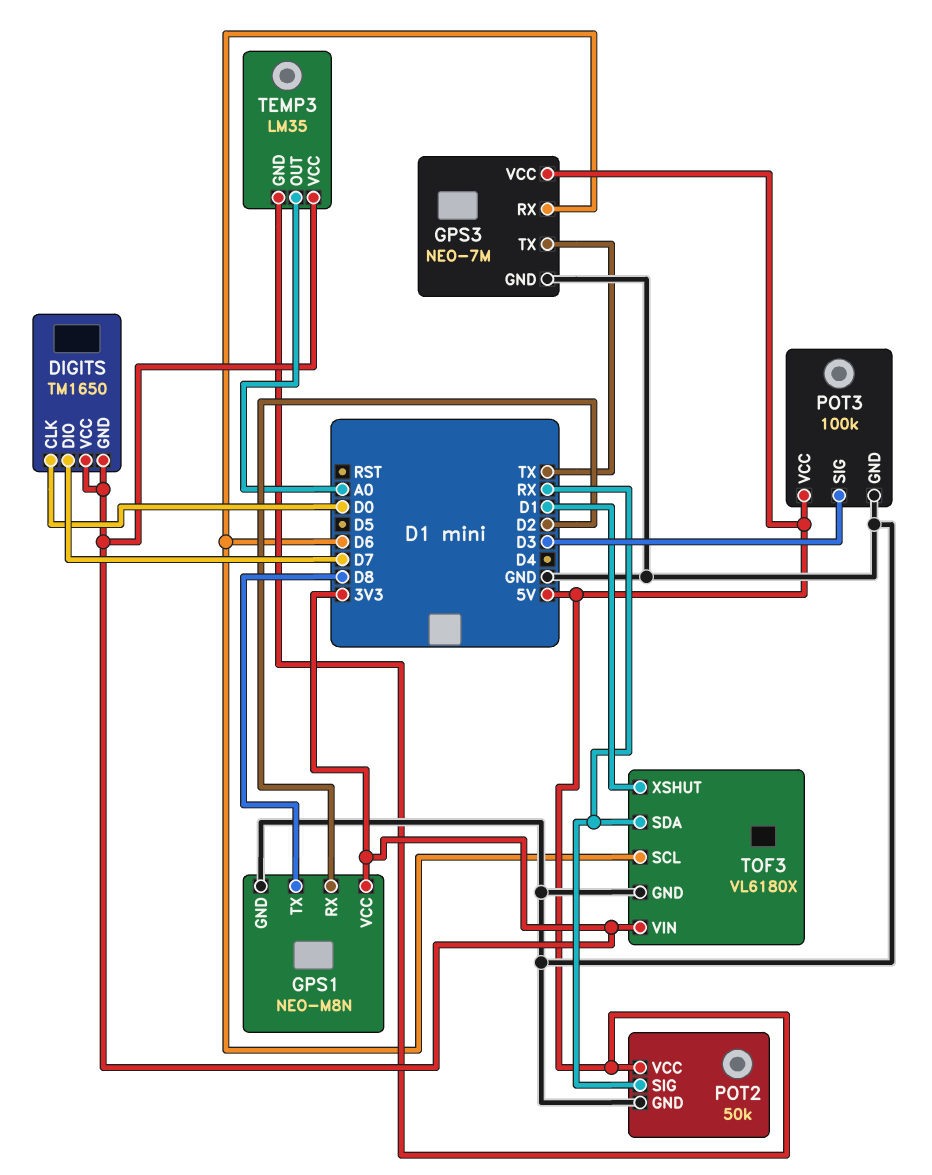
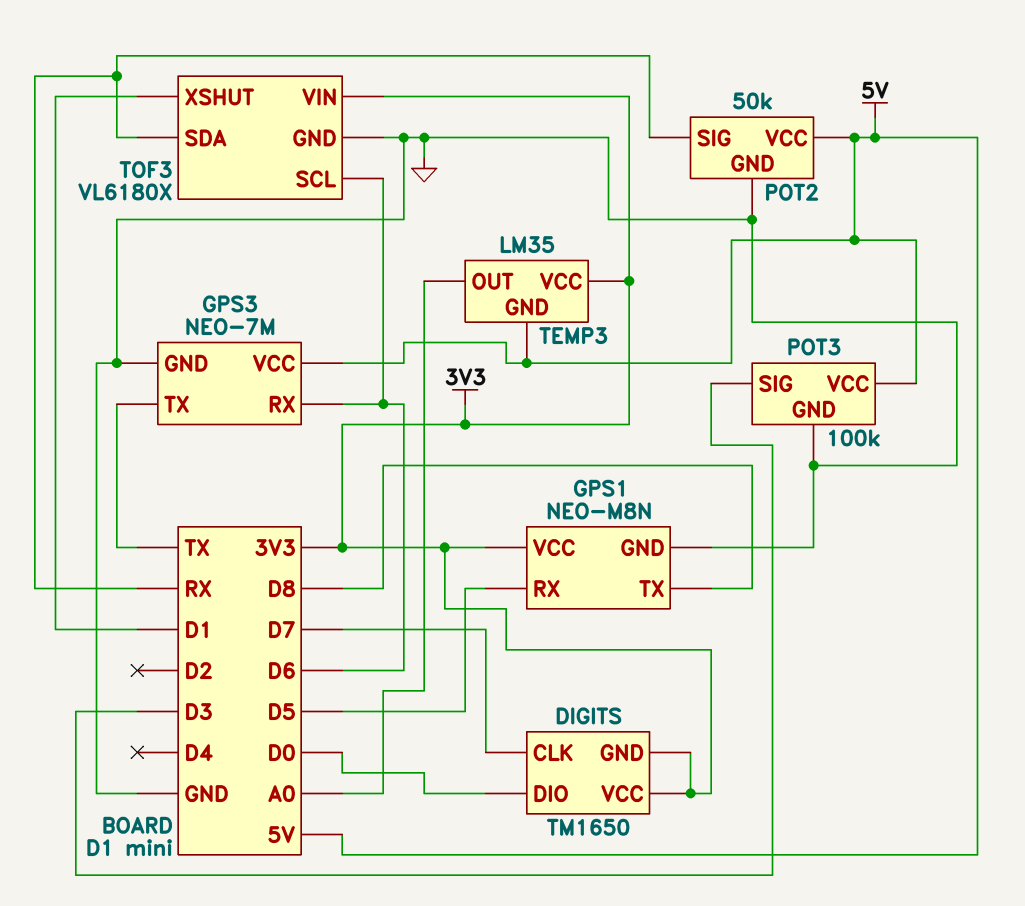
DIGITS pin CLK: D0 -> D7
DIGITS pin DIO: D7 -> D0
GPS1 pin RX: D2 -> D5

